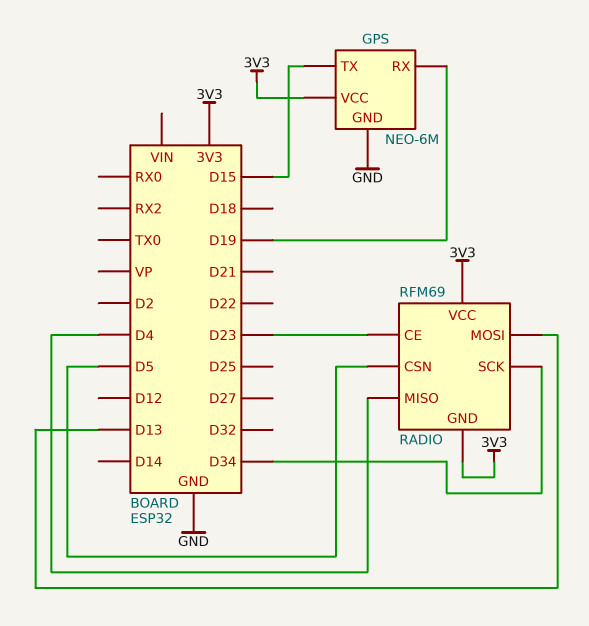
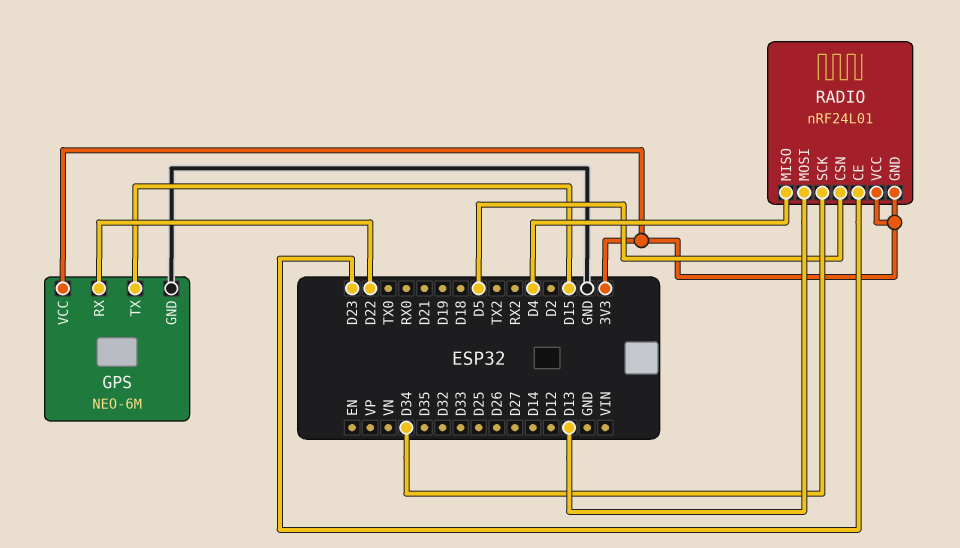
GPS pin RX: D19 -> D22
RADIO: RFM69 -> nRF24L01

